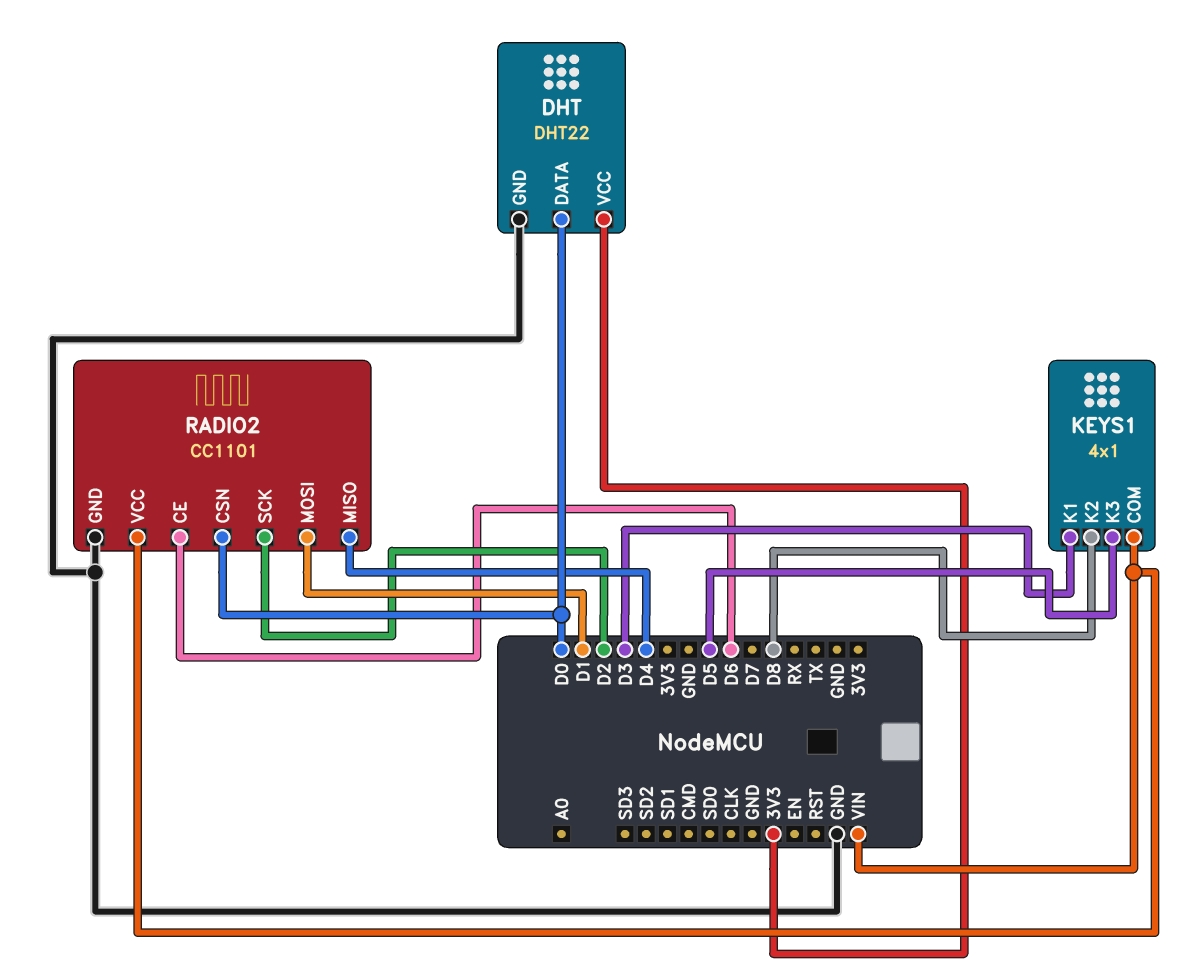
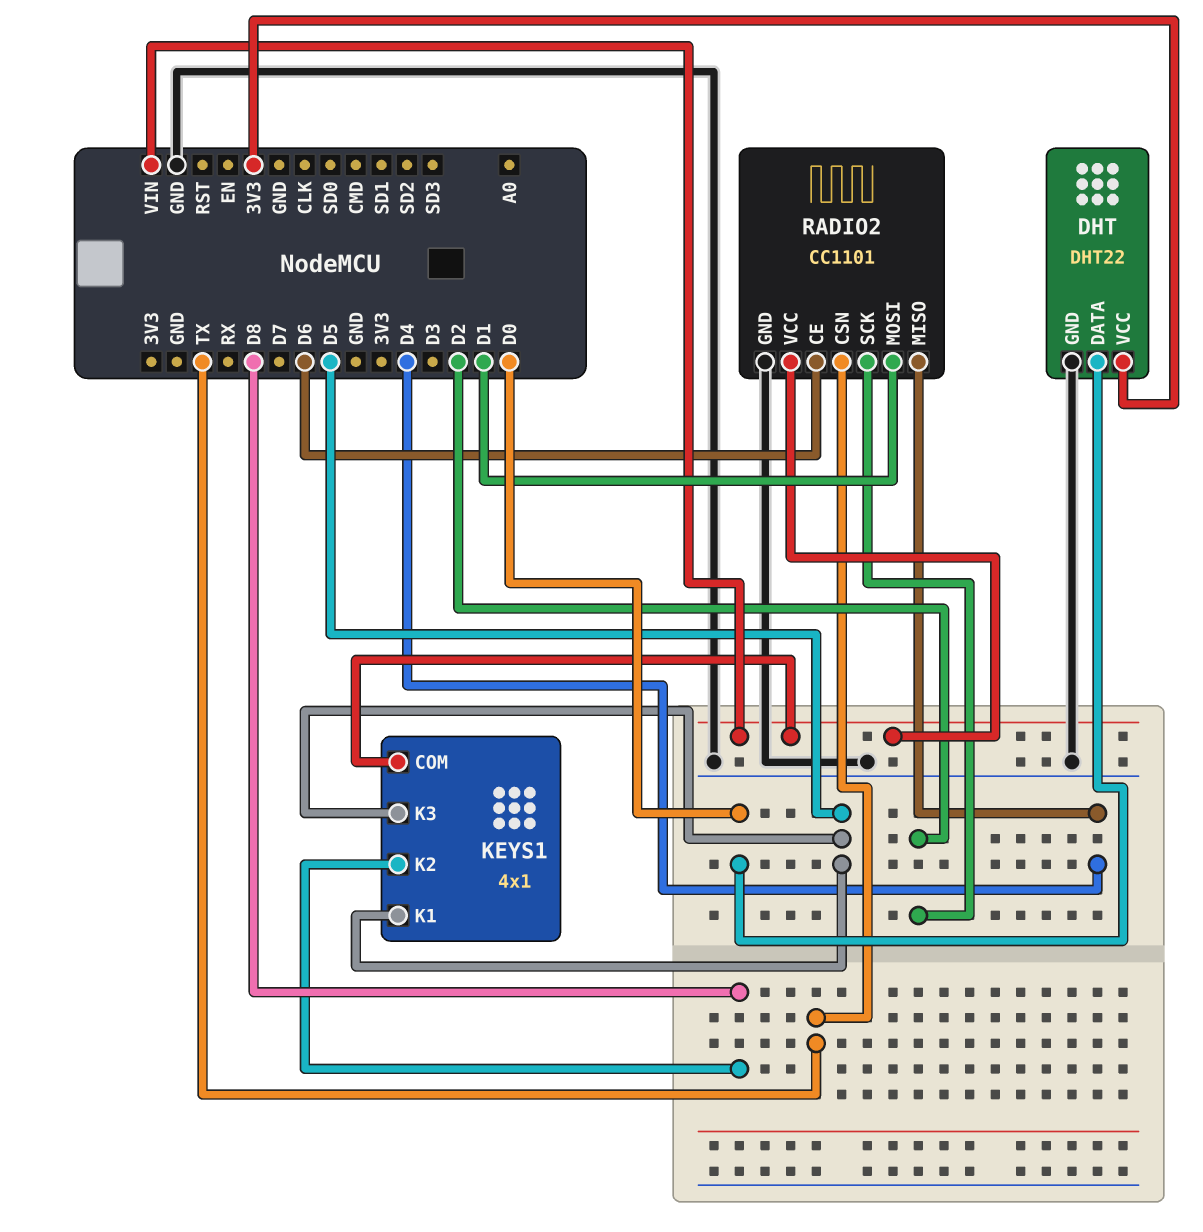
KEYS1 pin K1: D3 -> D5
RADIO2 pin CSN: D0 -> TX

